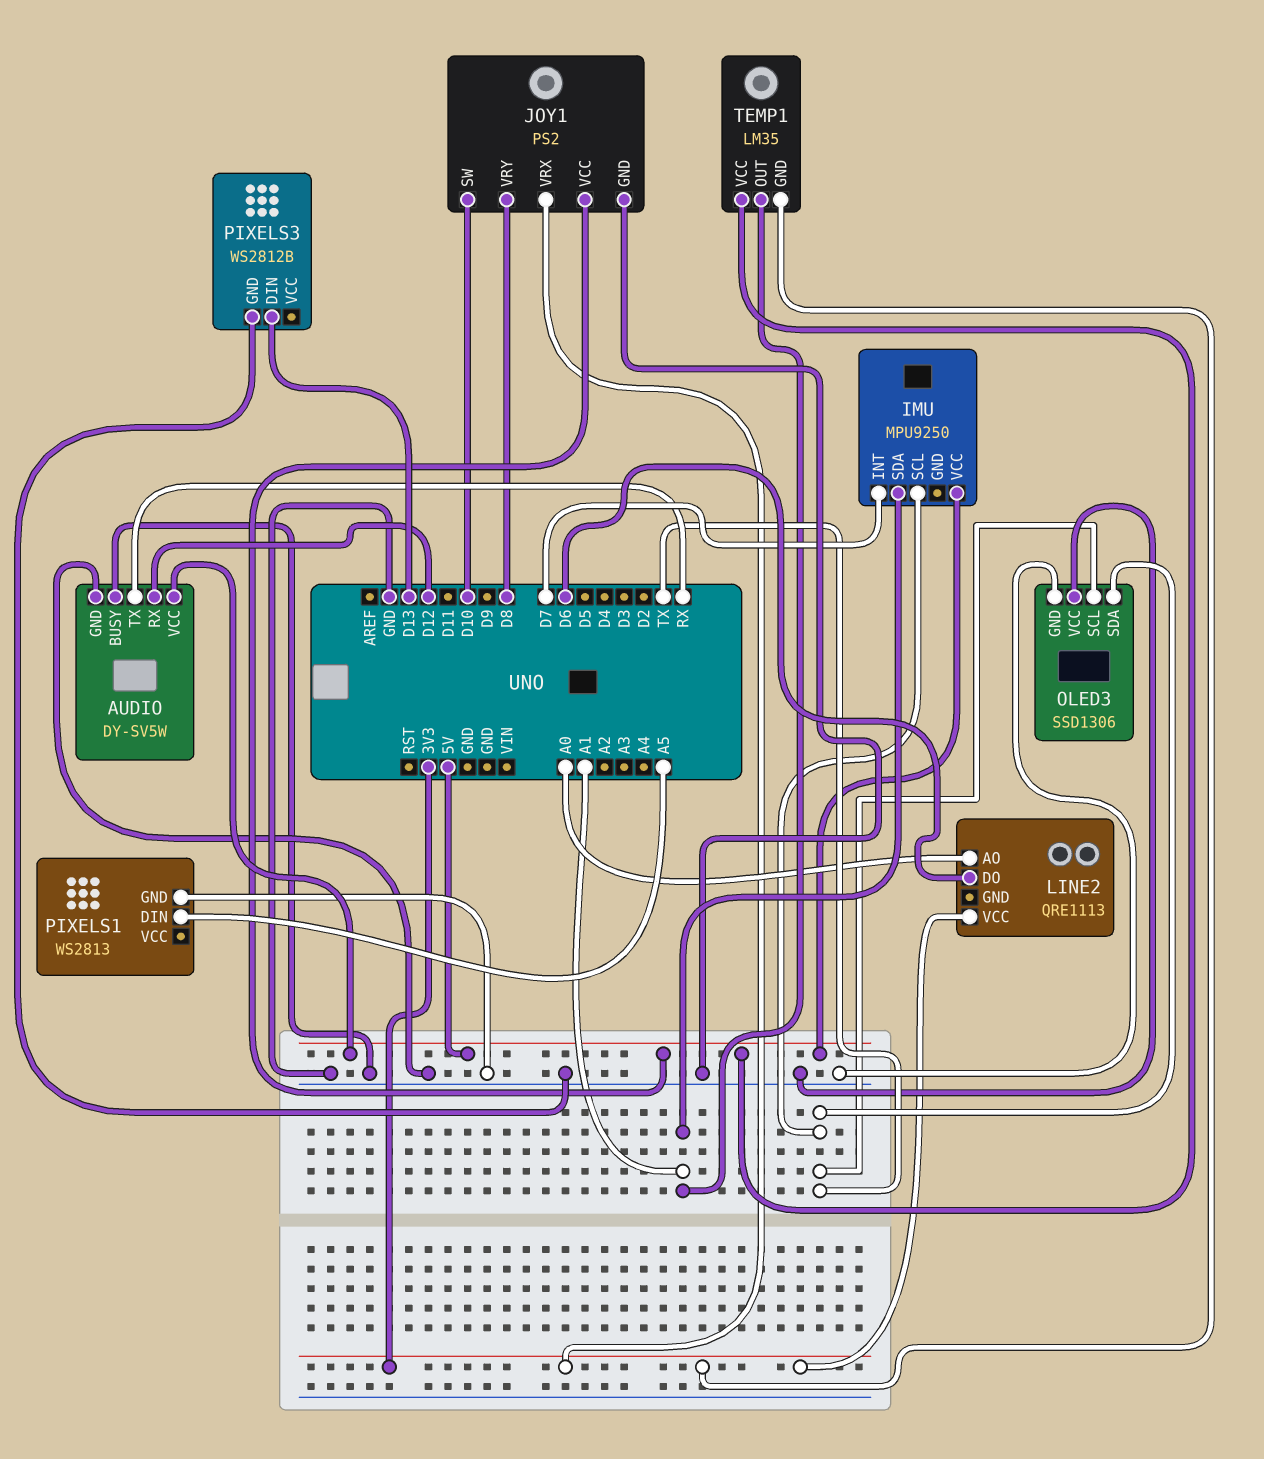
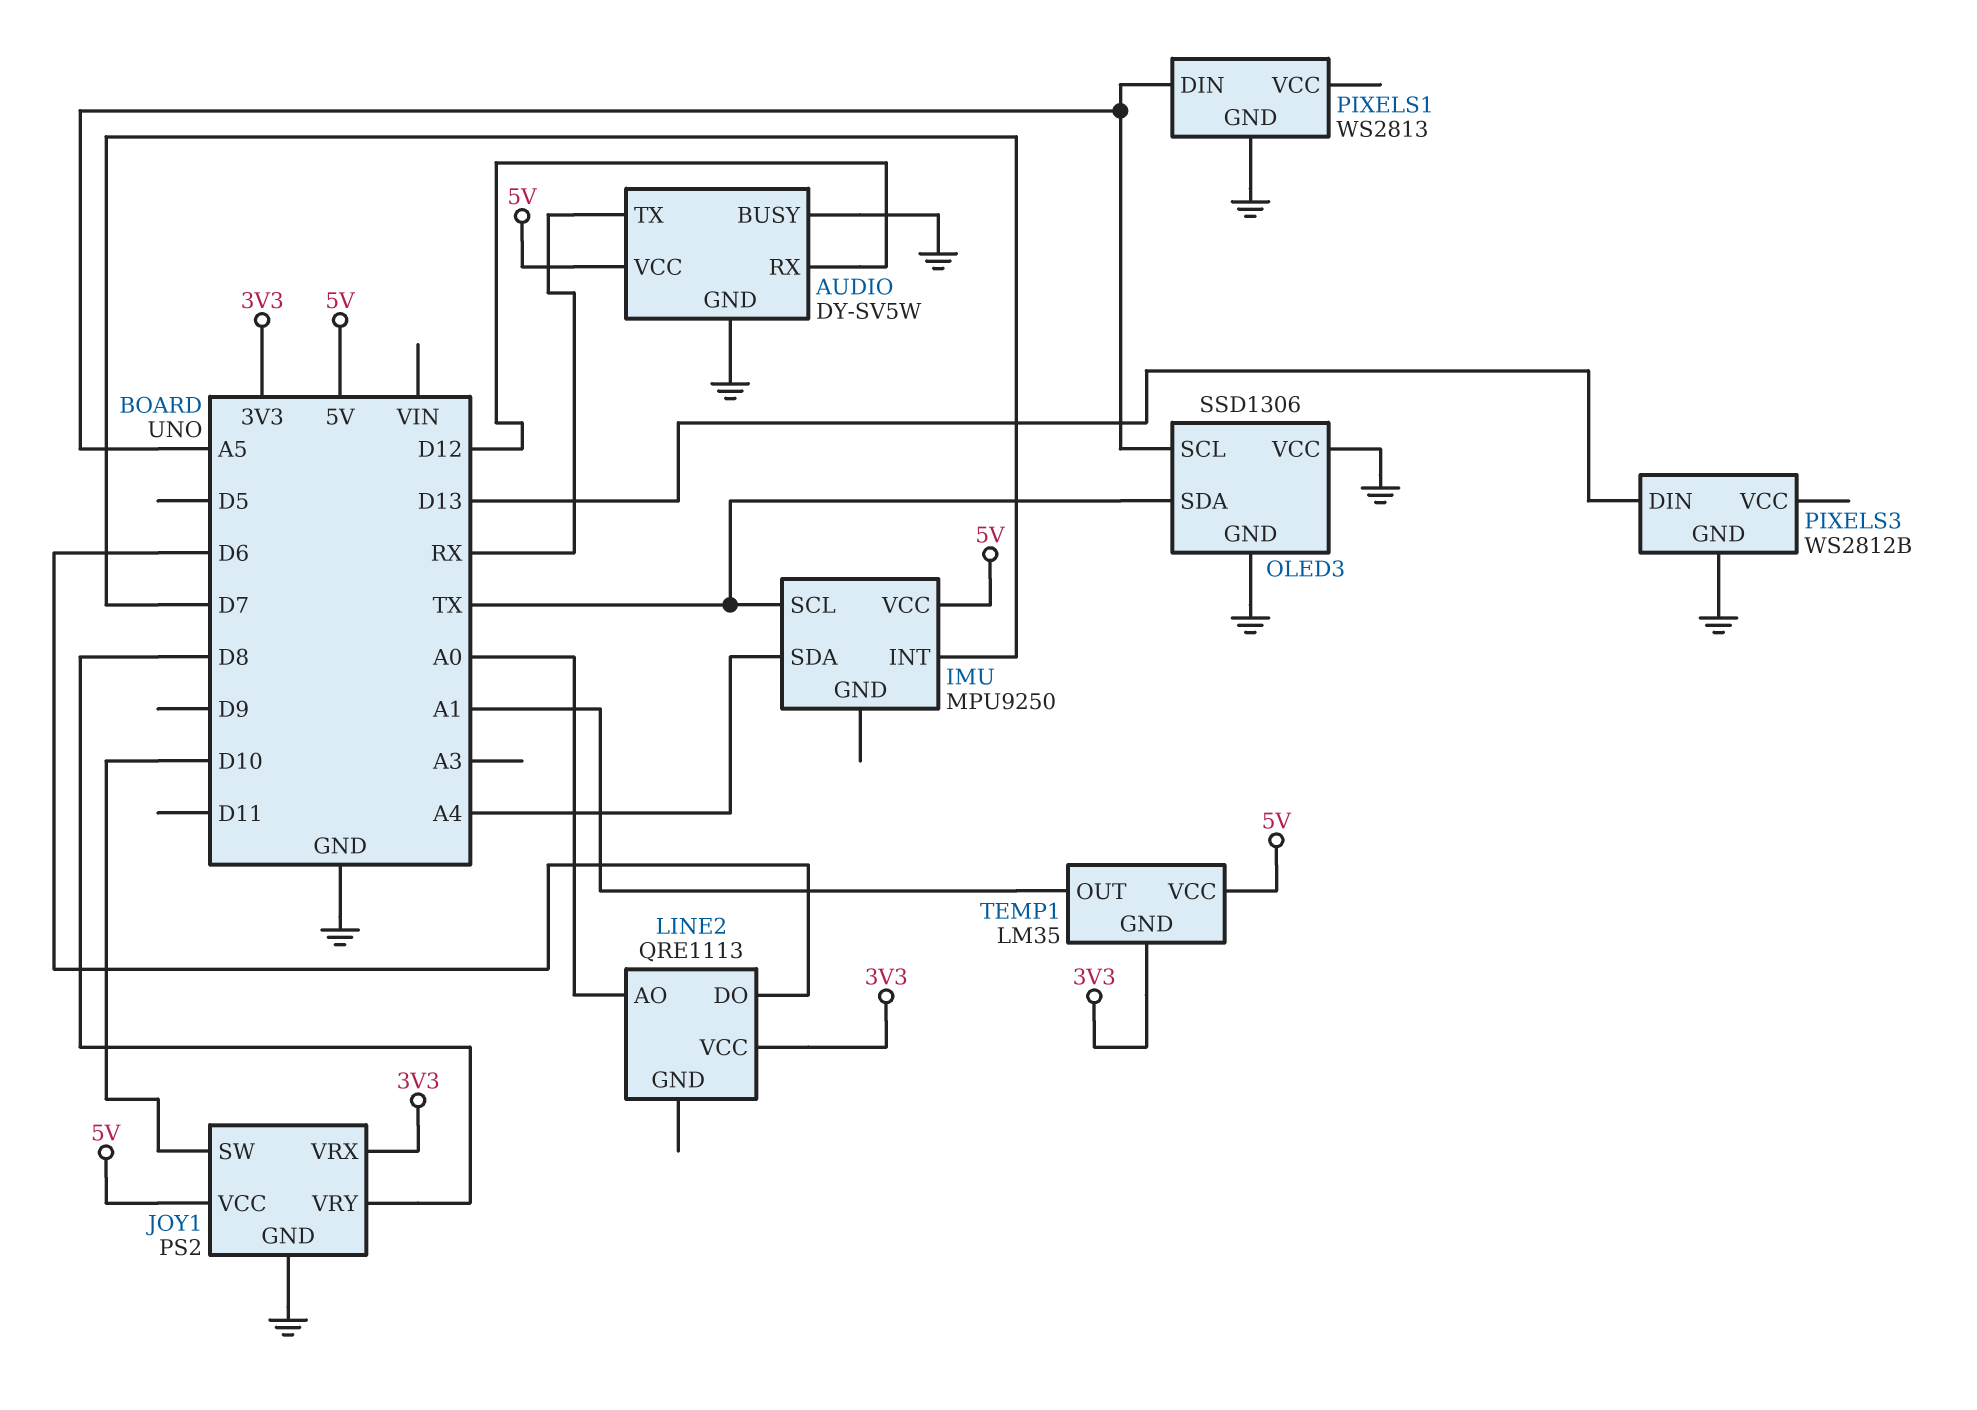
IMU pin SDA: A1 -> A4
OLED3 pin SCL: TX -> A5

